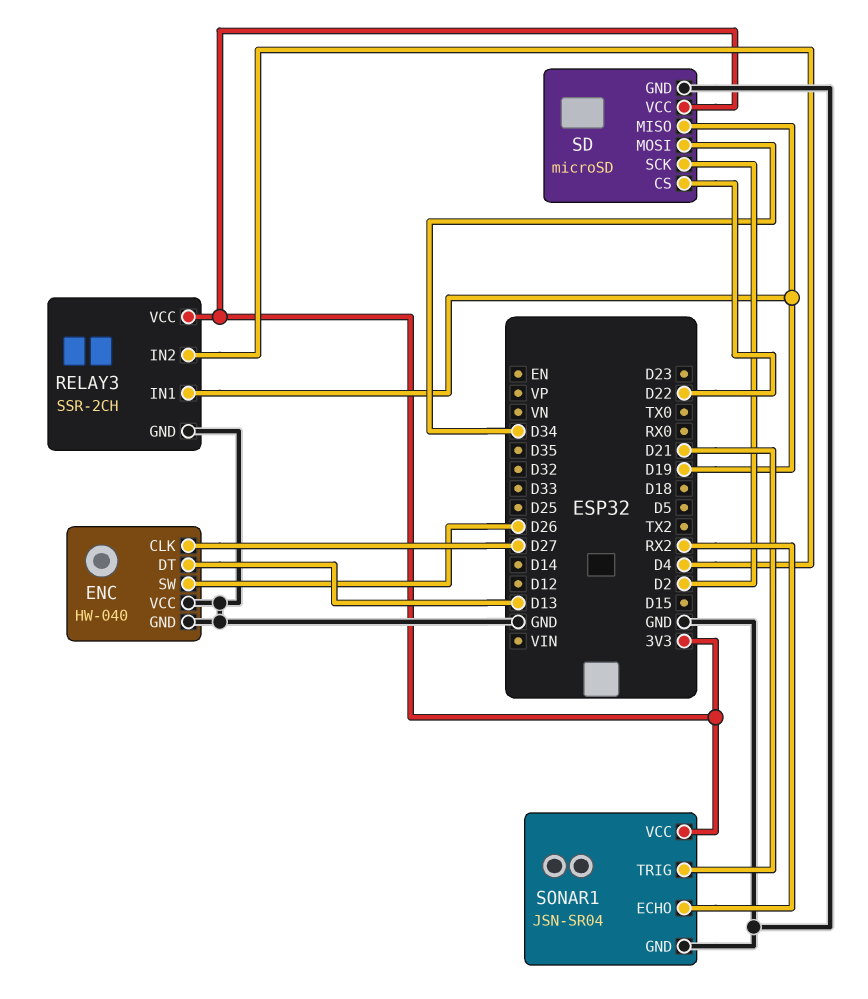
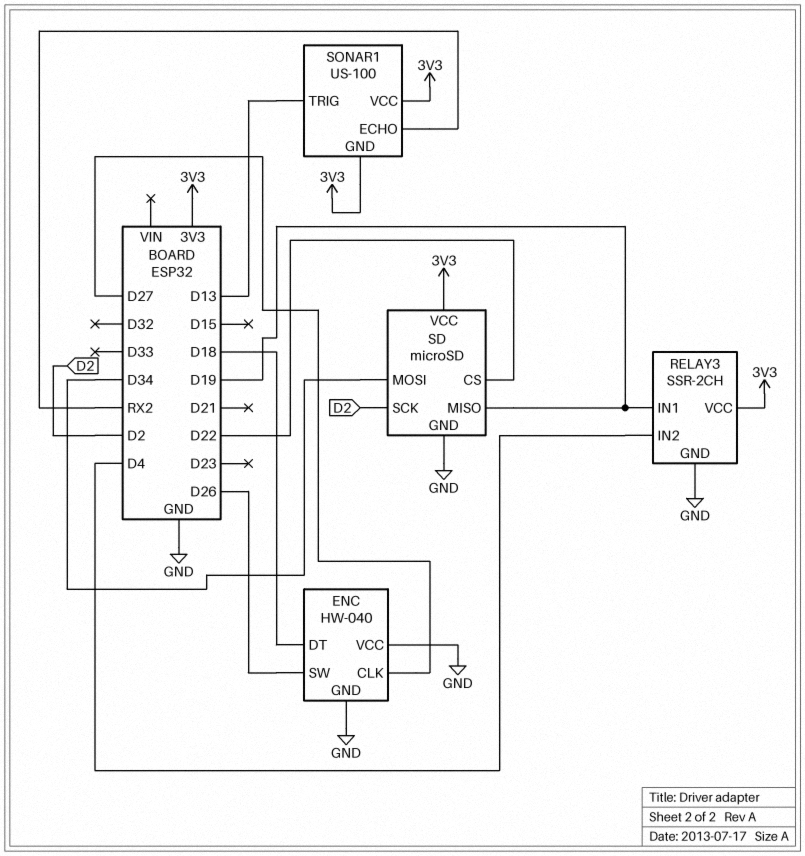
ENC pin DT: D13 -> D18
SONAR1: JSN-SR04 -> US-100
SONAR1 pin GND: GND -> 3V3
SONAR1 pin TRIG: D21 -> D13

